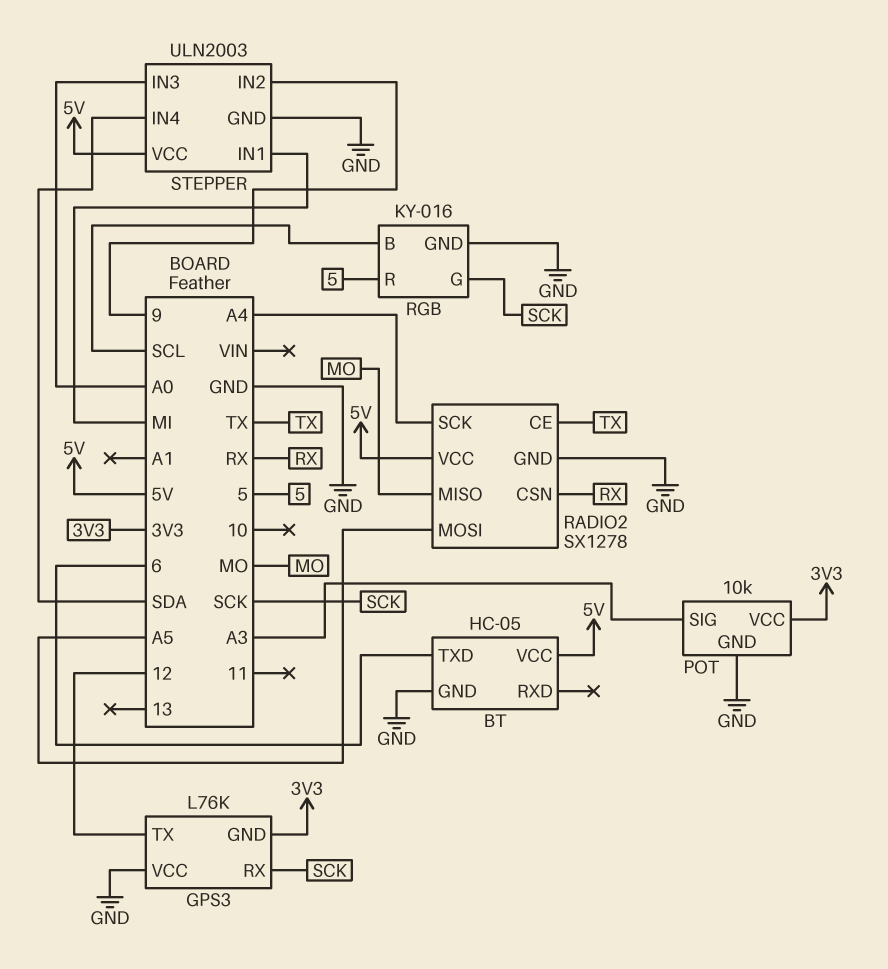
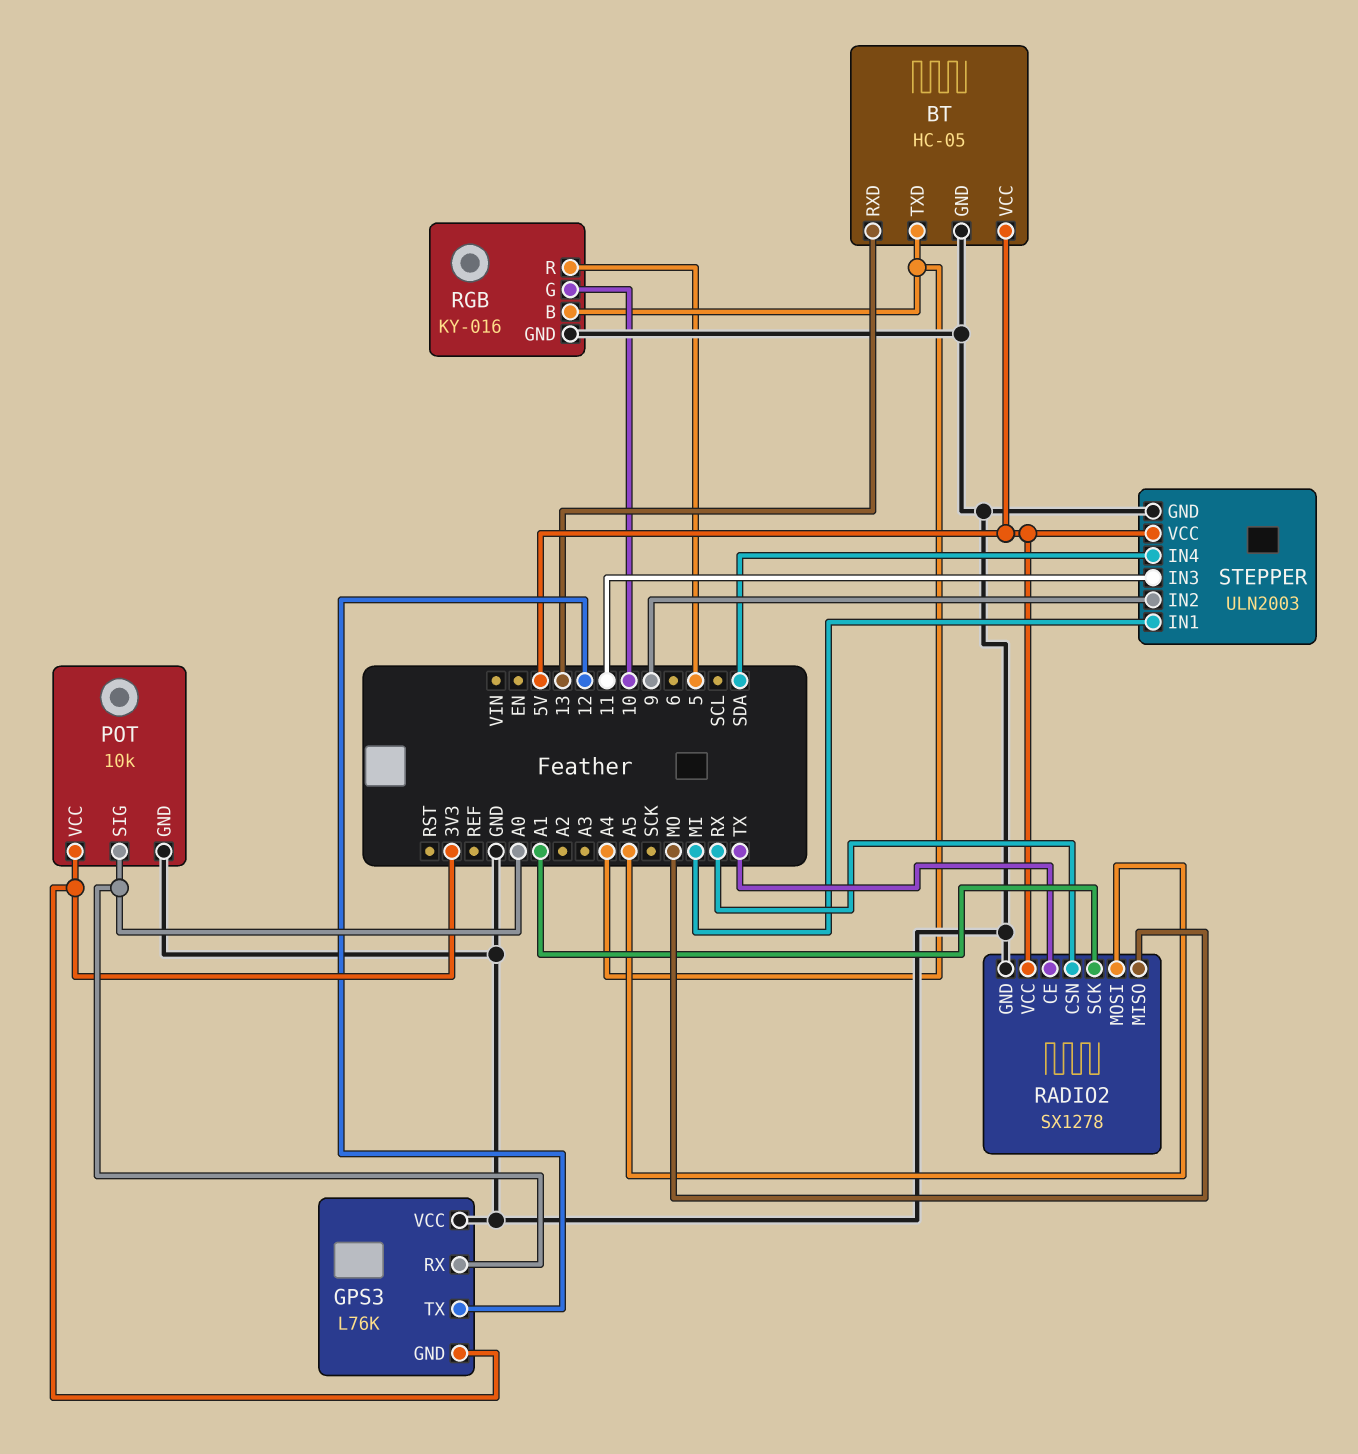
BT pin RXD: none -> 13
BT pin TXD: 6 -> A4
GPS3 pin RX: SCK -> A0
POT pin SIG: A3 -> A0
RADIO2 pin SCK: A4 -> A1
RGB pin B: SCL -> A4
RGB pin G: SCK -> 10
STEPPER pin IN3: A0 -> 11

